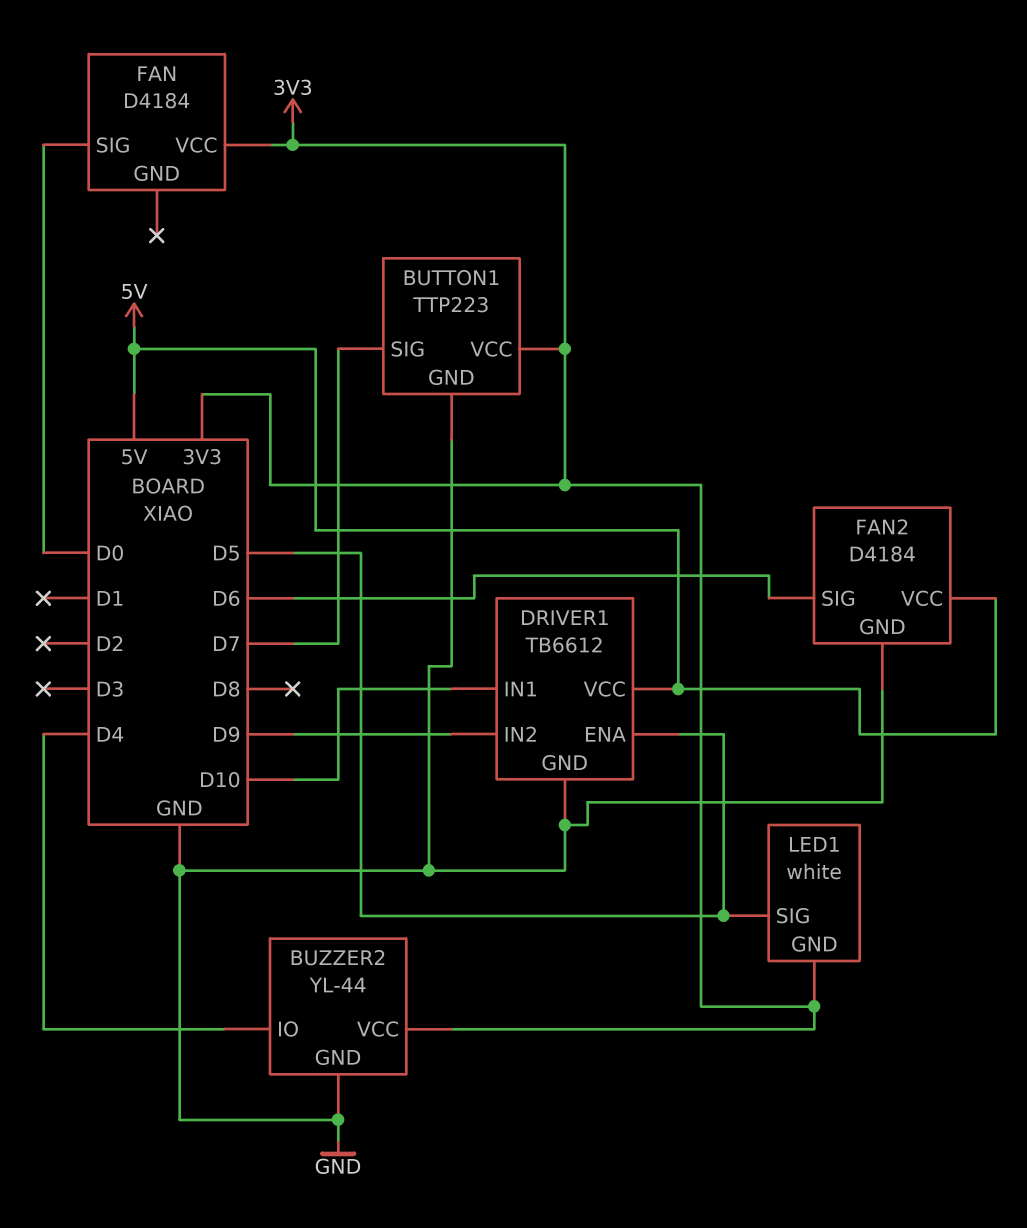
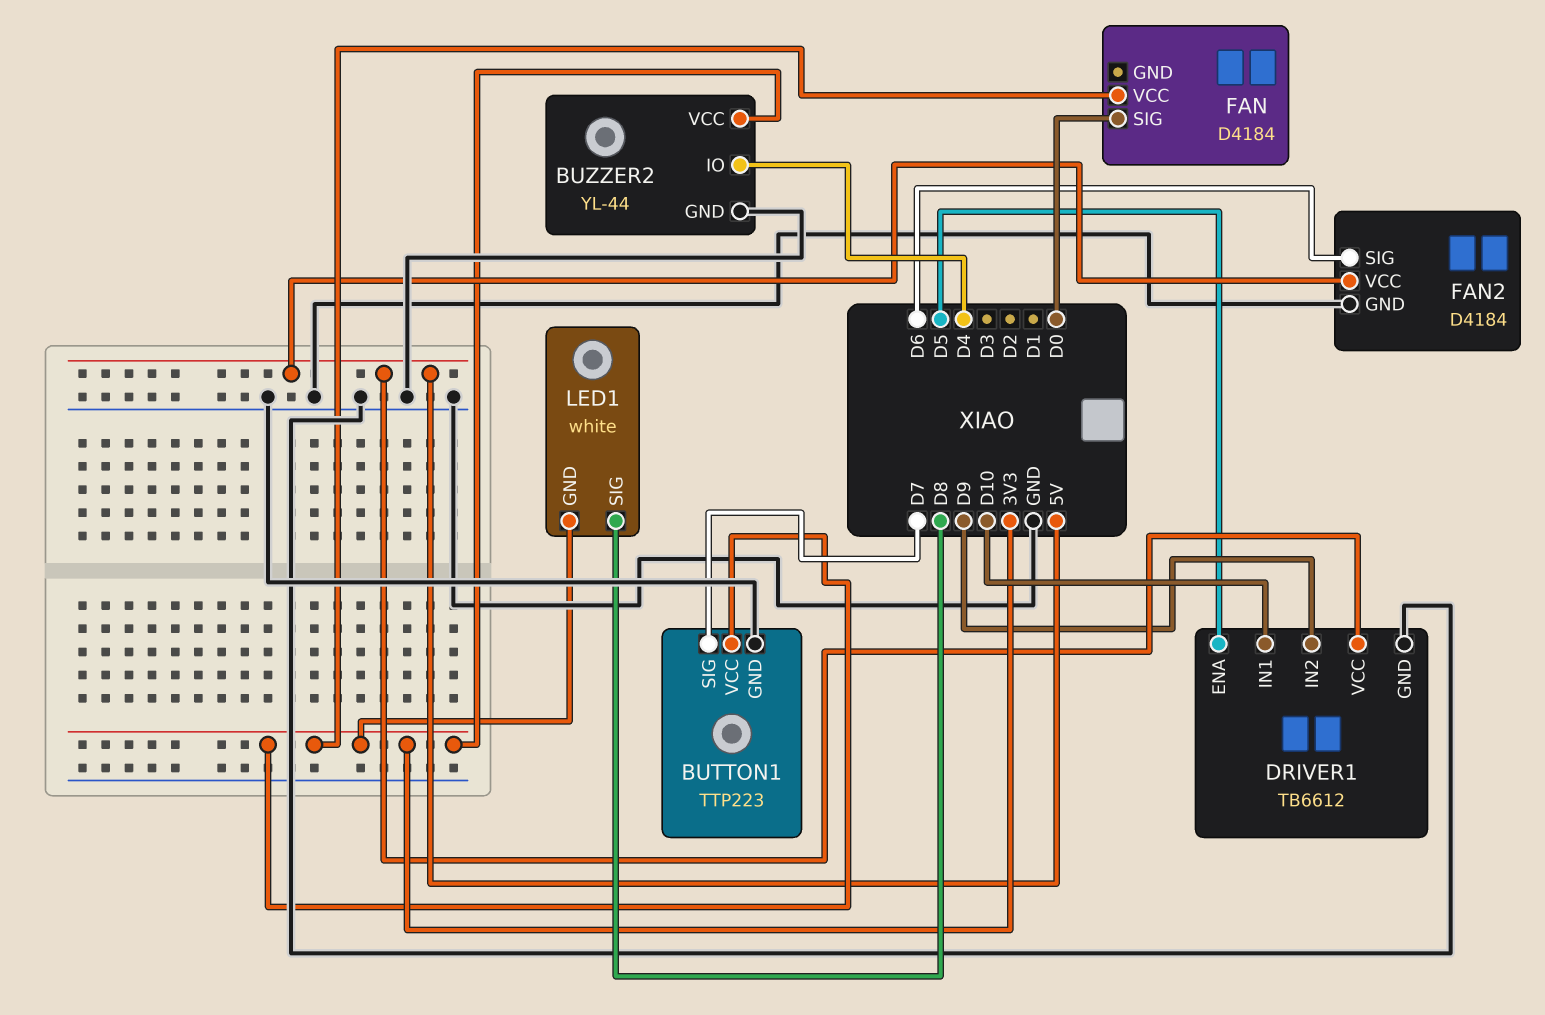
LED1 pin SIG: D5 -> D8

